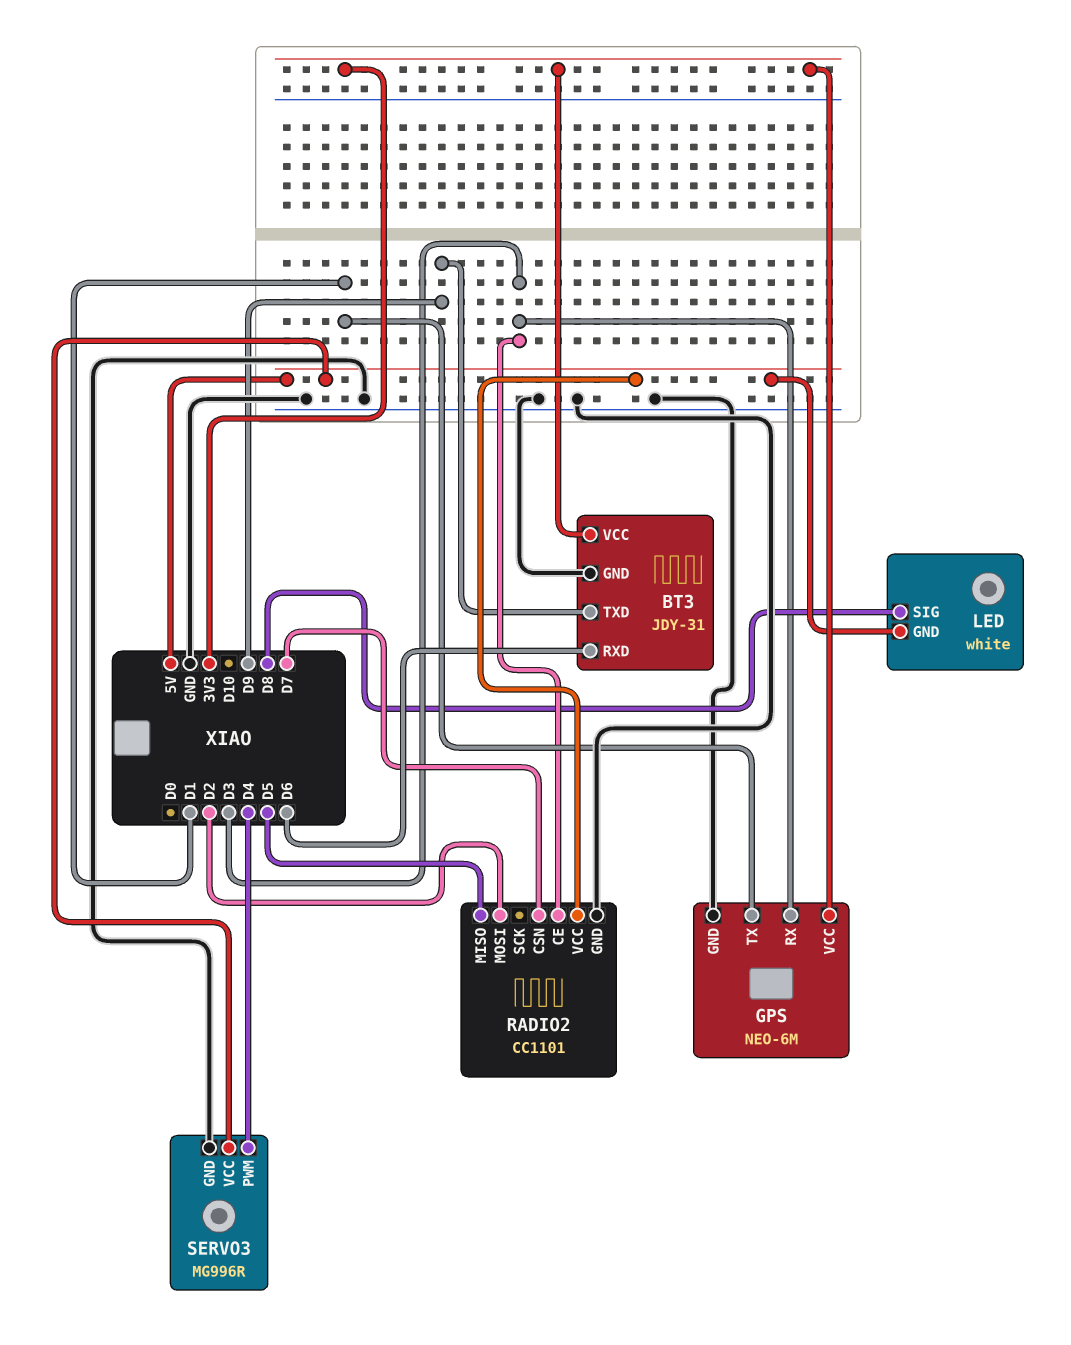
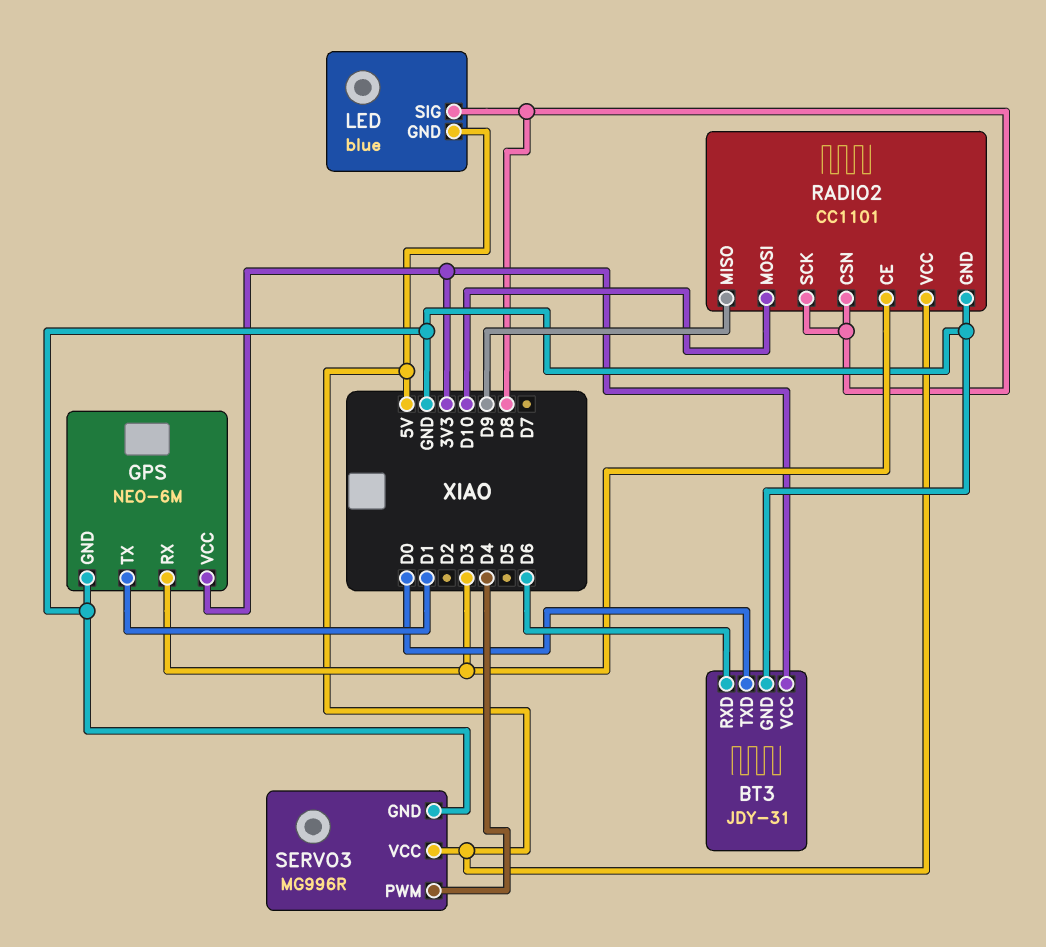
BT3 pin TXD: D9 -> D0
LED: white -> blue
RADIO2 pin CSN: D7 -> D8
RADIO2 pin MISO: D5 -> D9
RADIO2 pin MOSI: D2 -> D10
RADIO2 pin SCK: none -> D8

